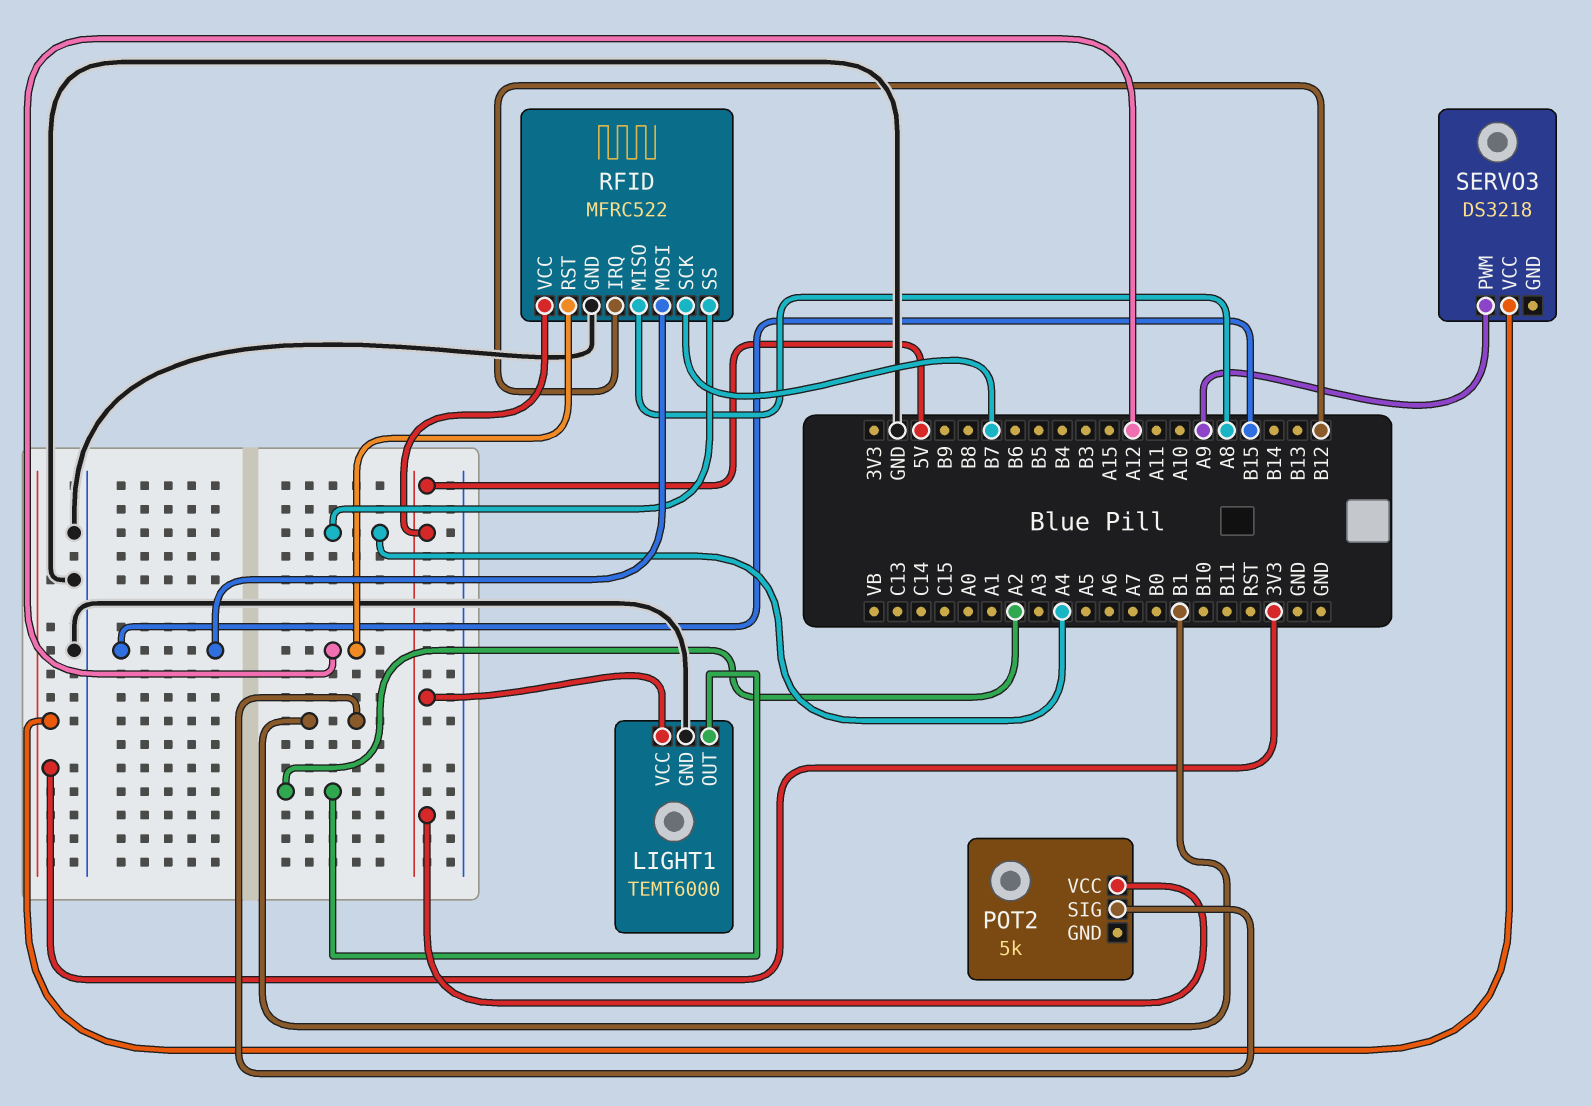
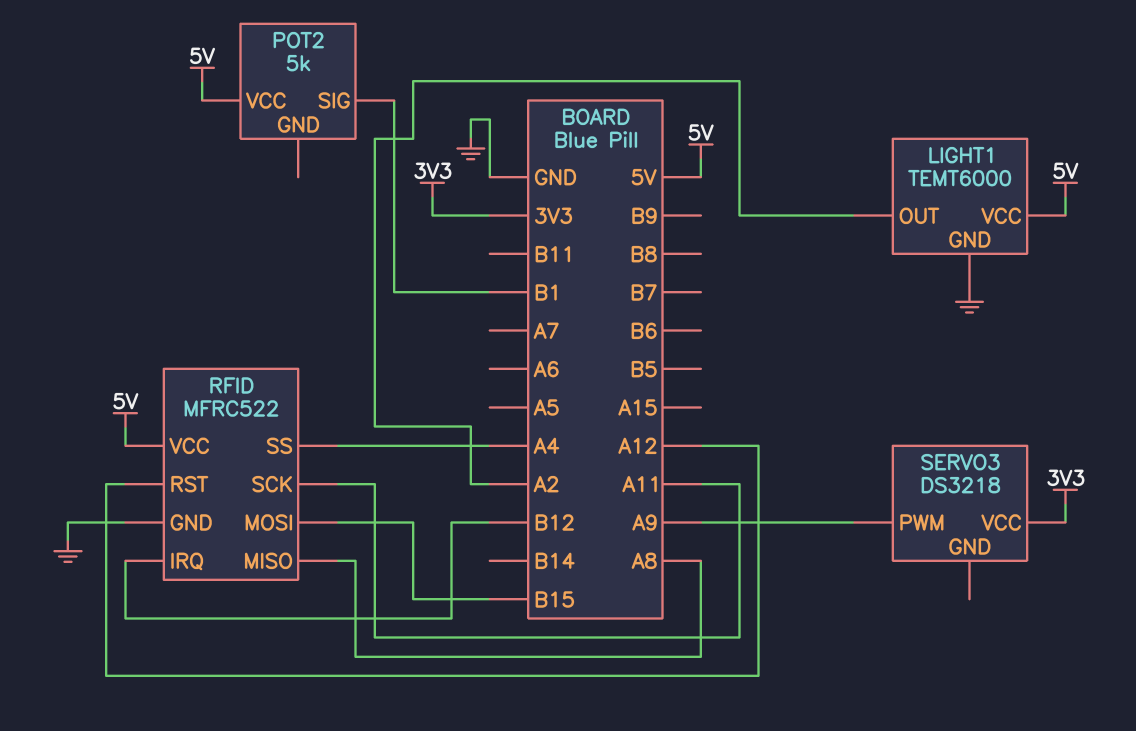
RFID pin SCK: B7 -> A11

